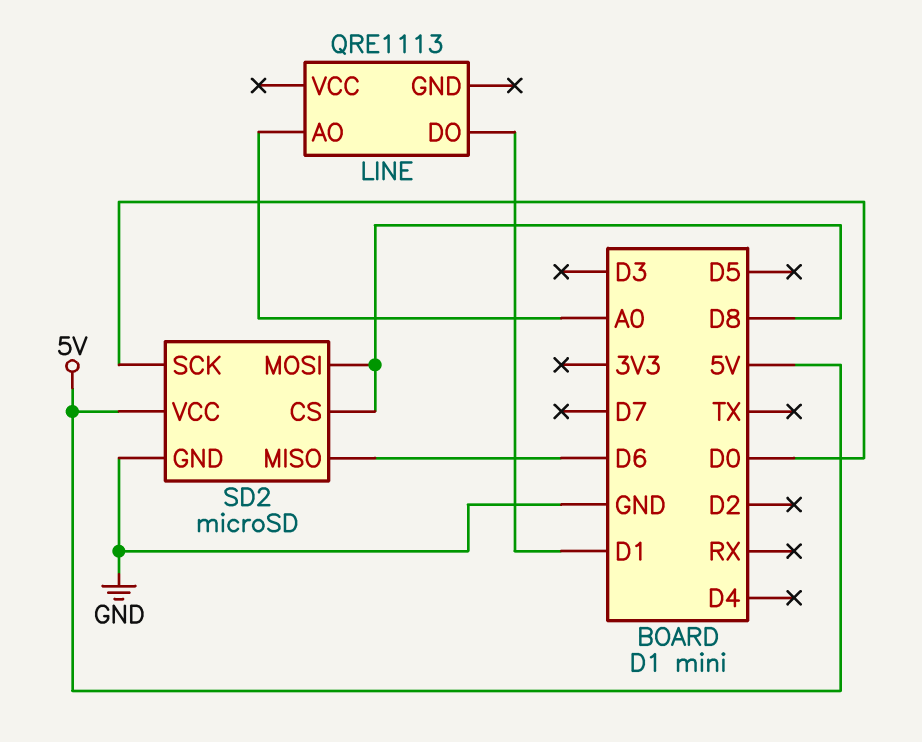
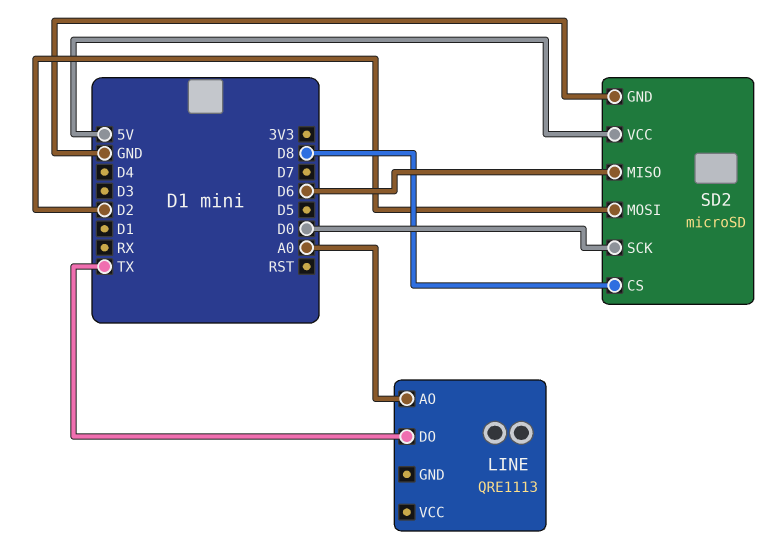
LINE pin DO: D1 -> TX
SD2 pin MOSI: D8 -> D2

